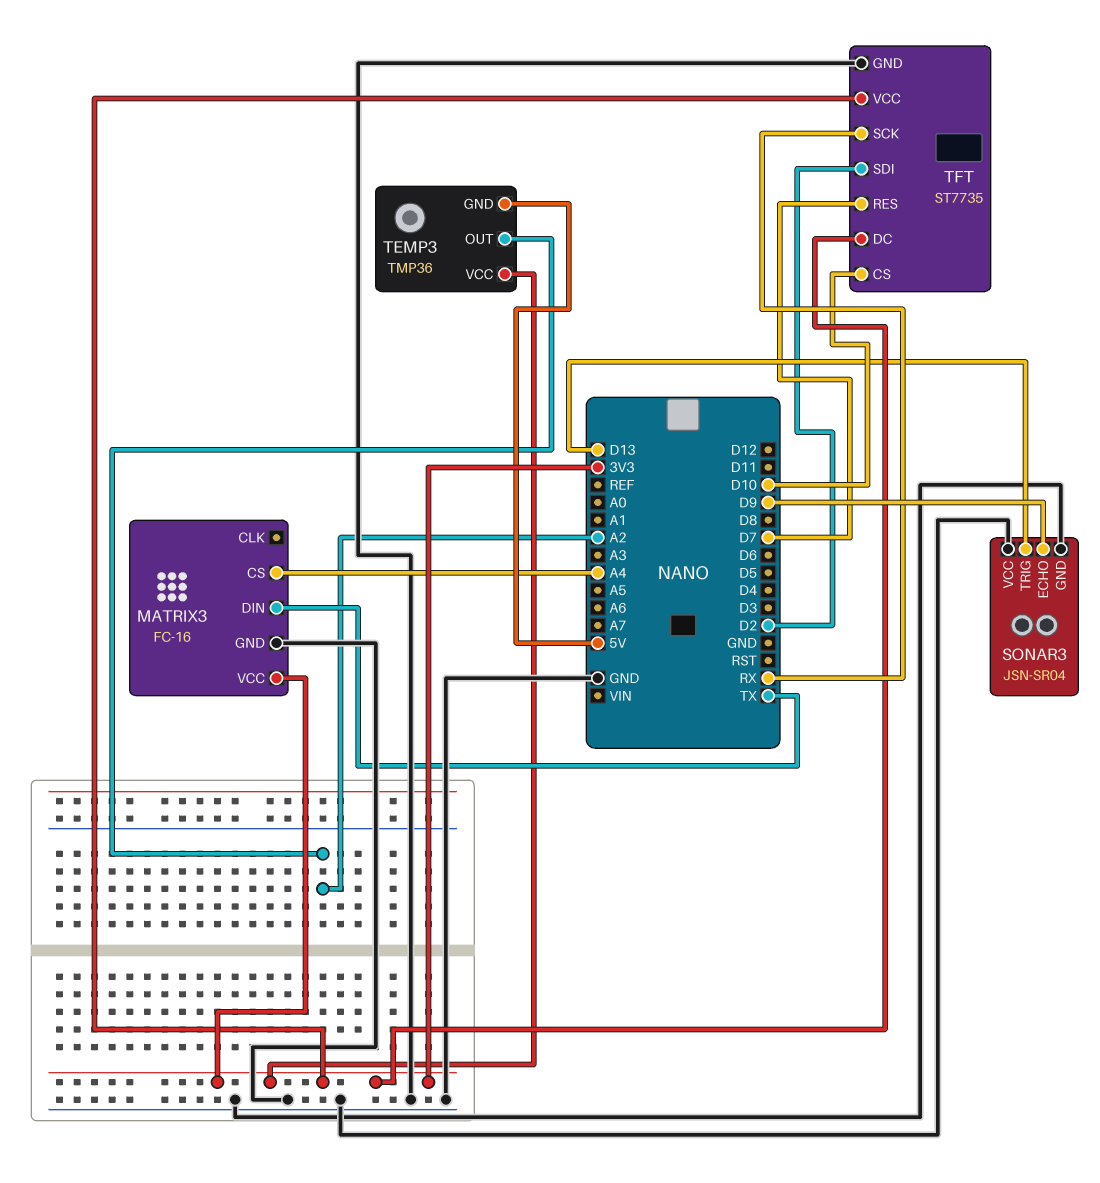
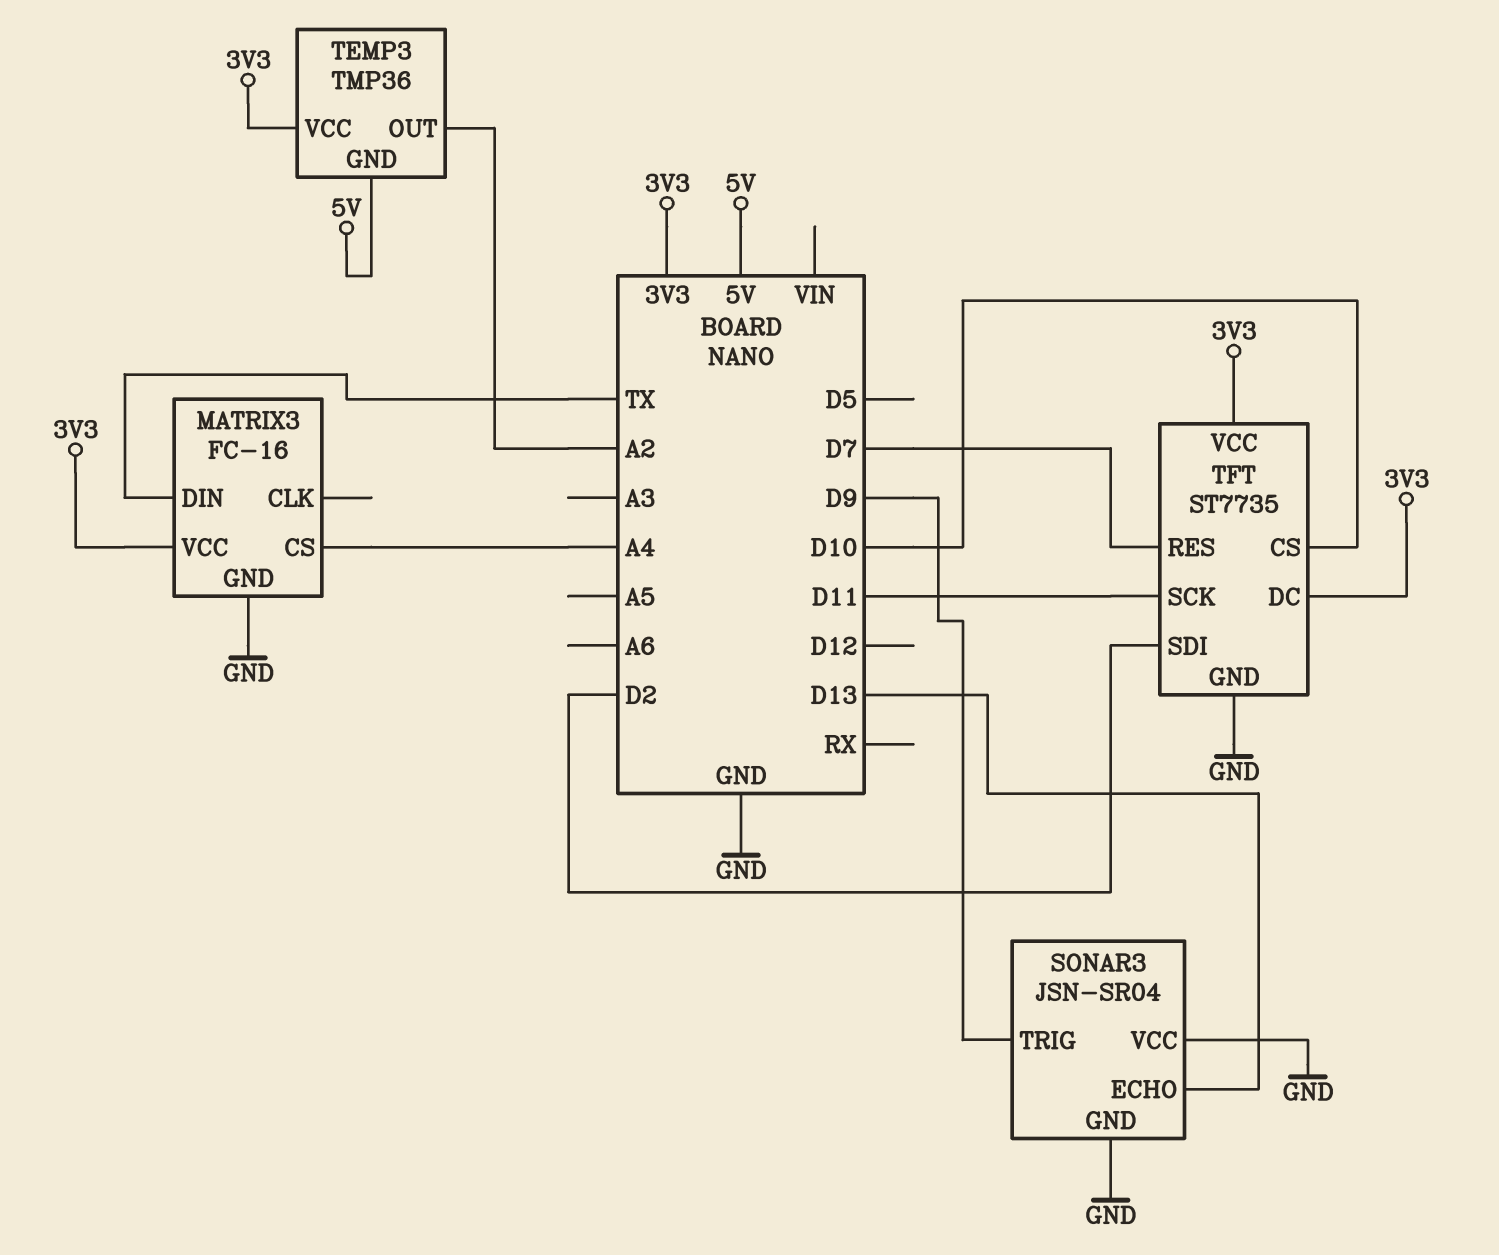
SONAR3 pin ECHO: D9 -> D13
SONAR3 pin TRIG: D13 -> D9
TFT pin SCK: RX -> D11

